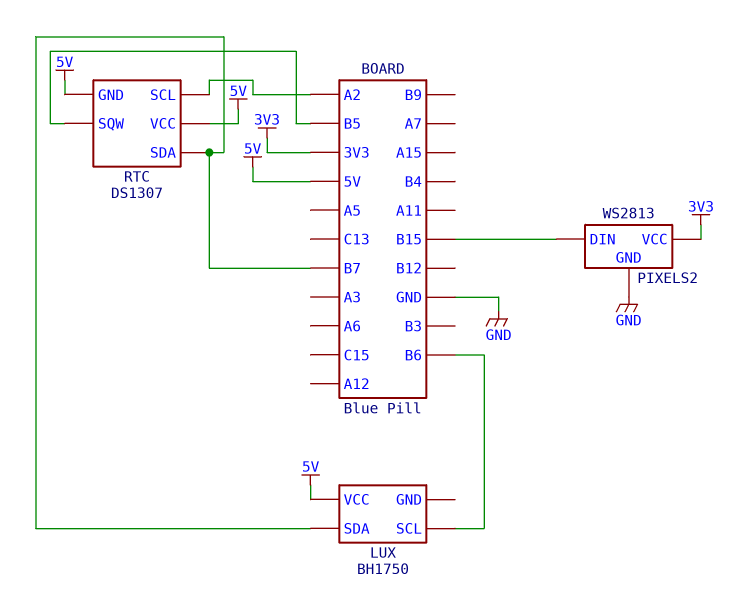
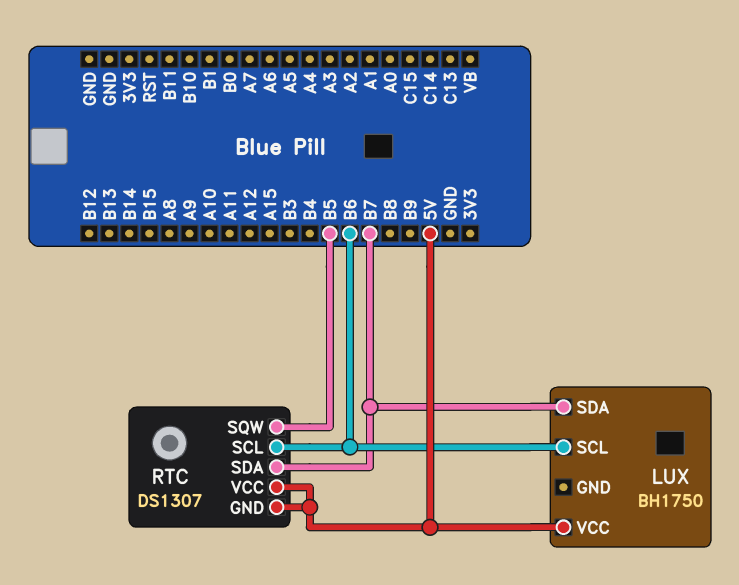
PIXELS2: WS2813 -> none
PIXELS2 pin DIN: B15 -> none
PIXELS2 pin GND: GND -> none
PIXELS2 pin VCC: 3V3 -> none
RTC pin SCL: A2 -> B6

